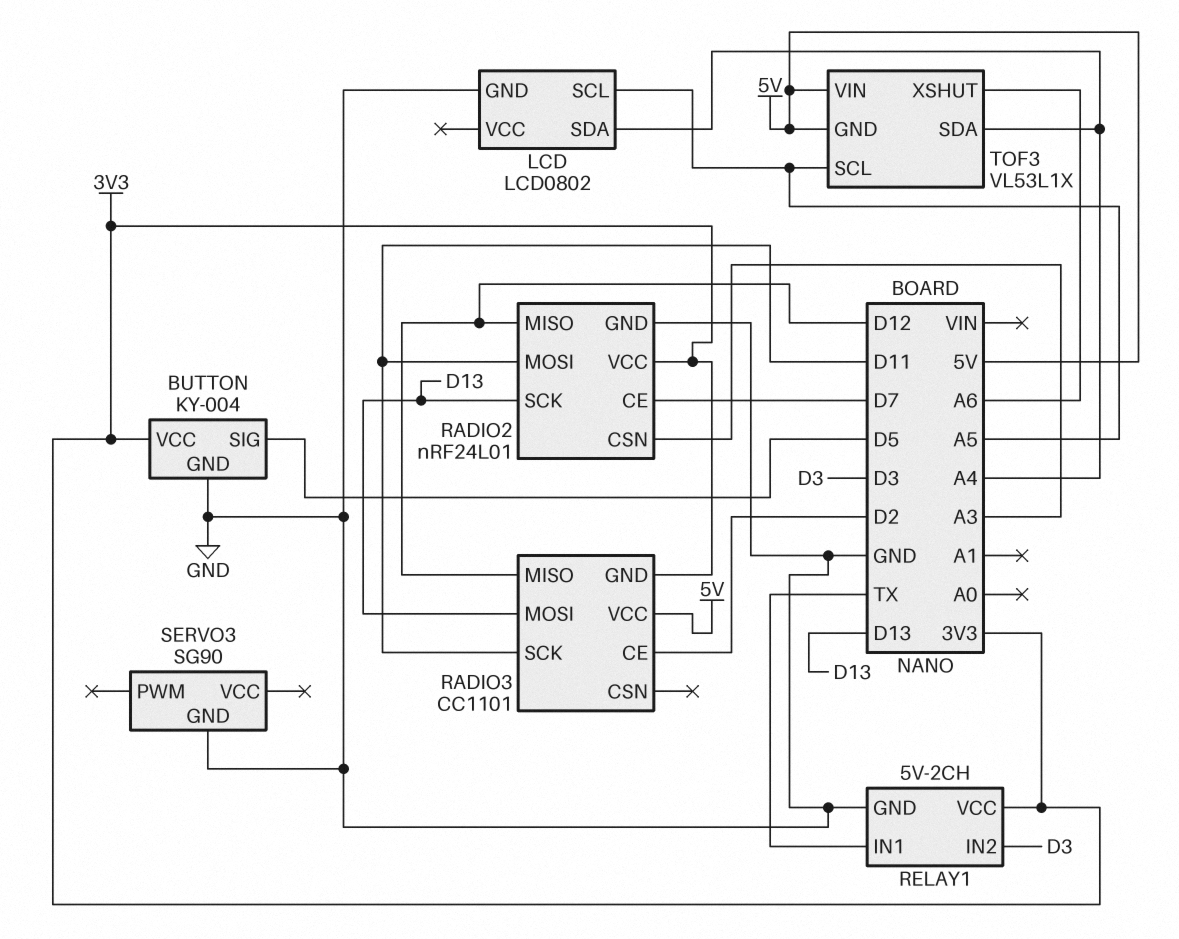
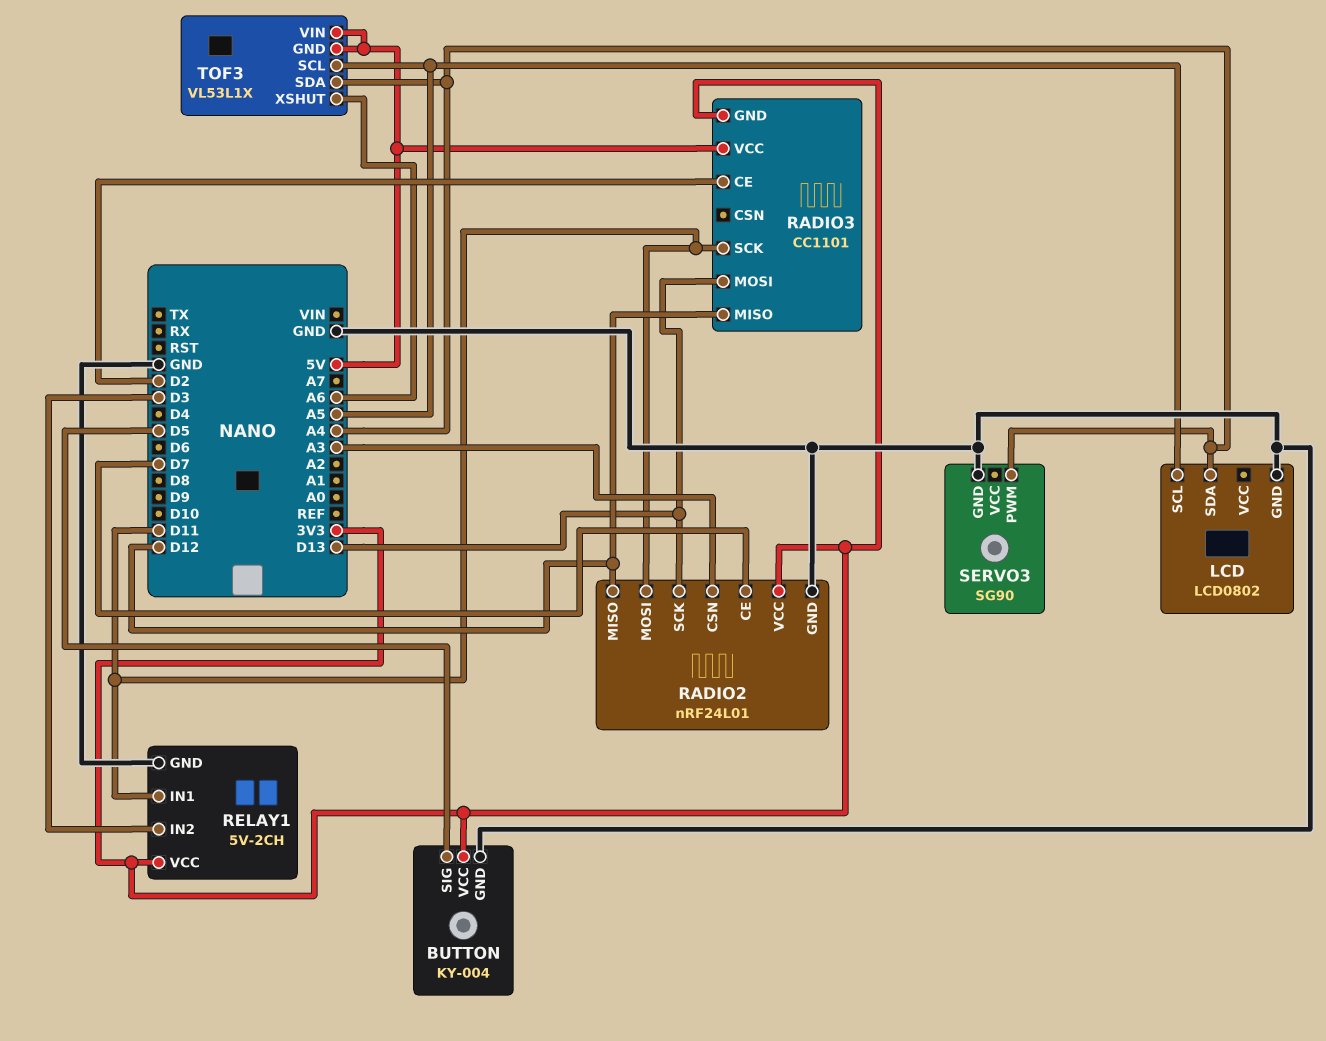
RELAY1 pin IN1: TX -> D11
SERVO3 pin PWM: none -> A4

